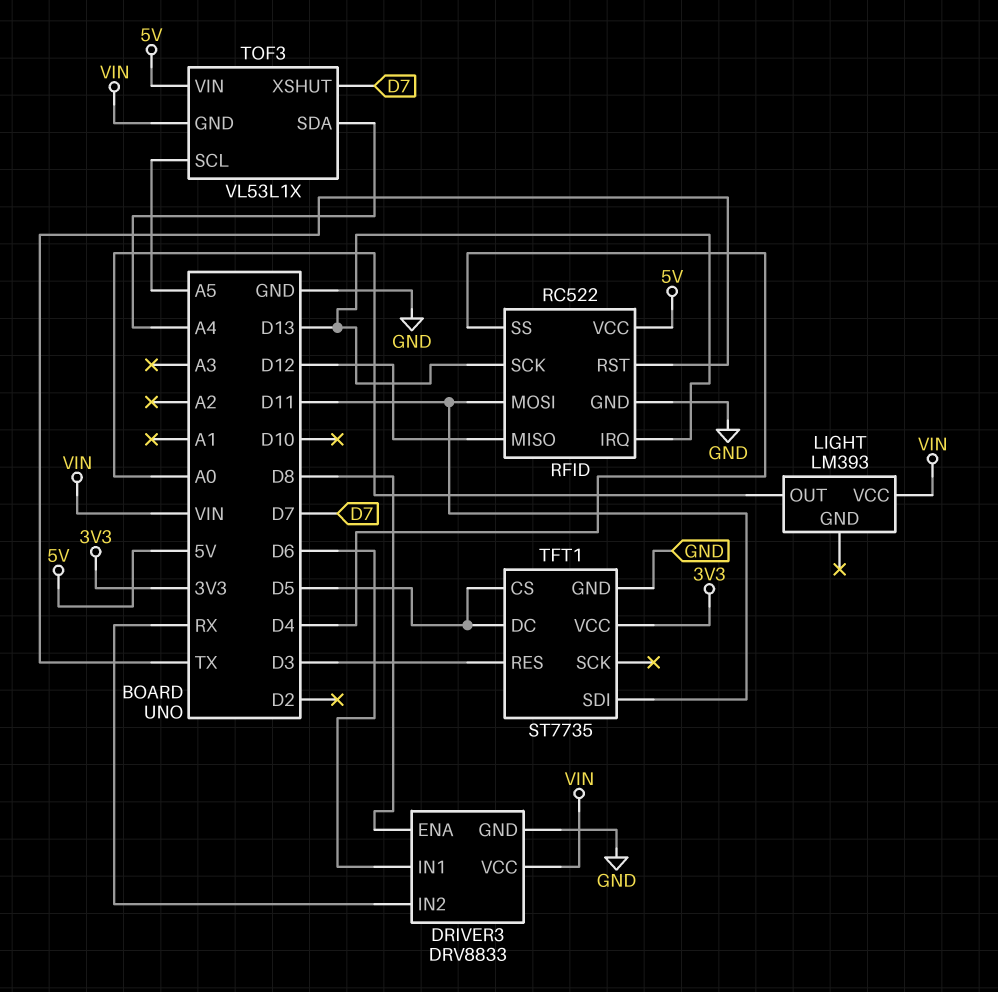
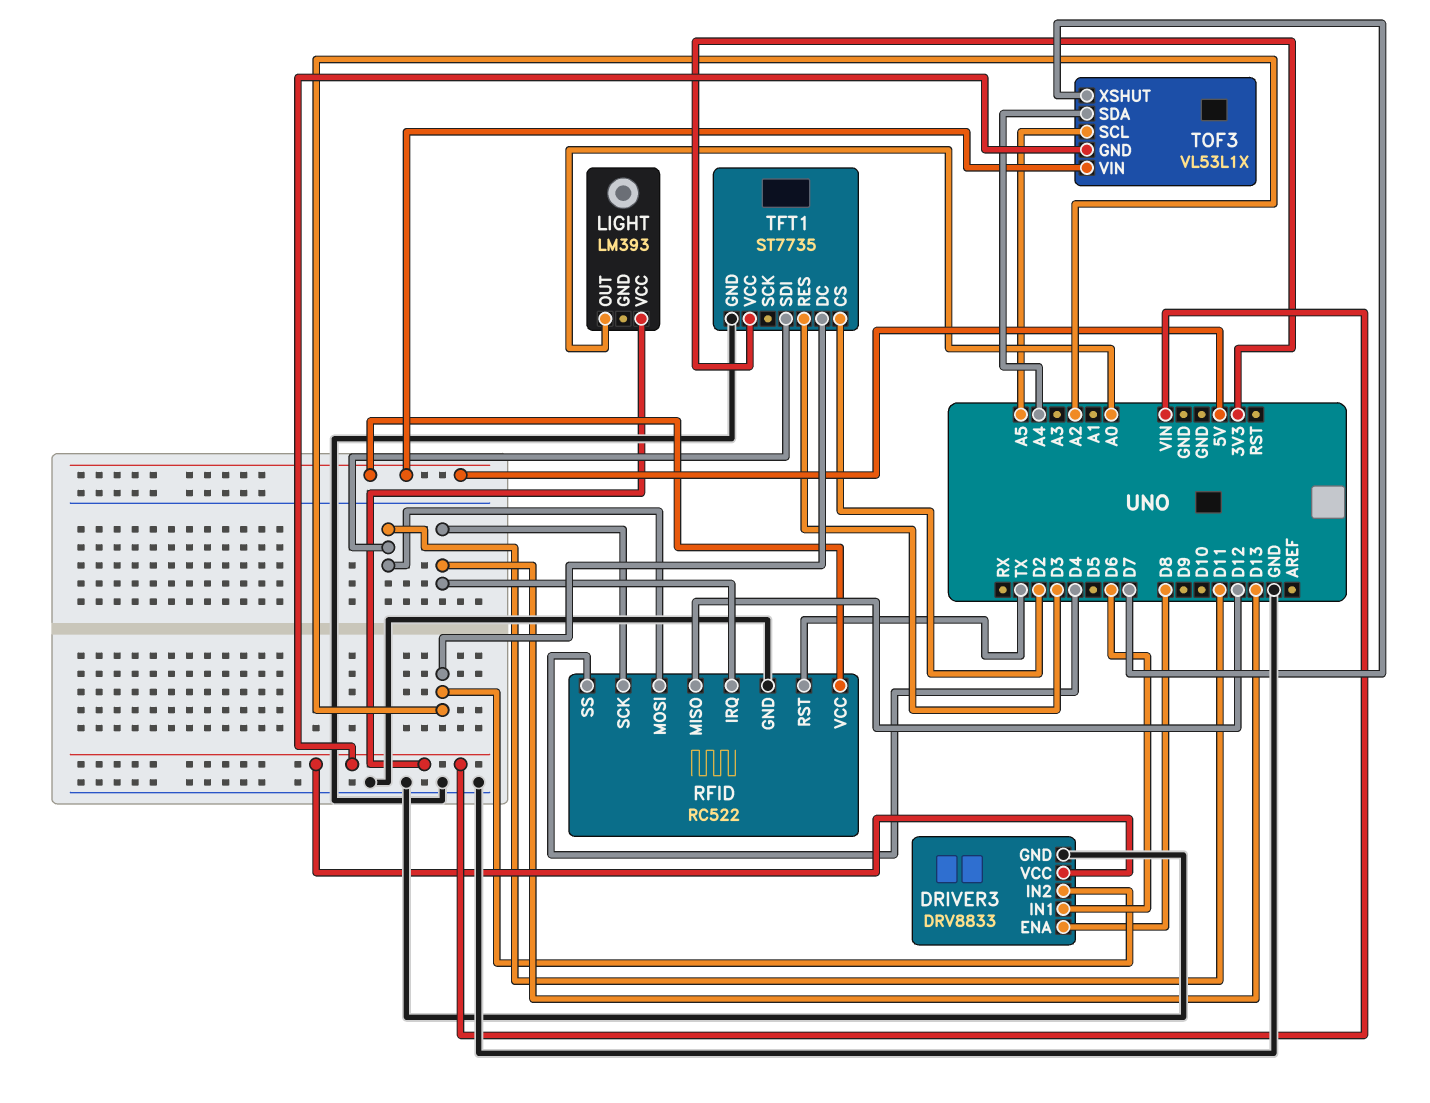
DRIVER3 pin IN2: RX -> A2
TFT1 pin CS: D5 -> D2
TFT1 pin DC: D5 -> A2

